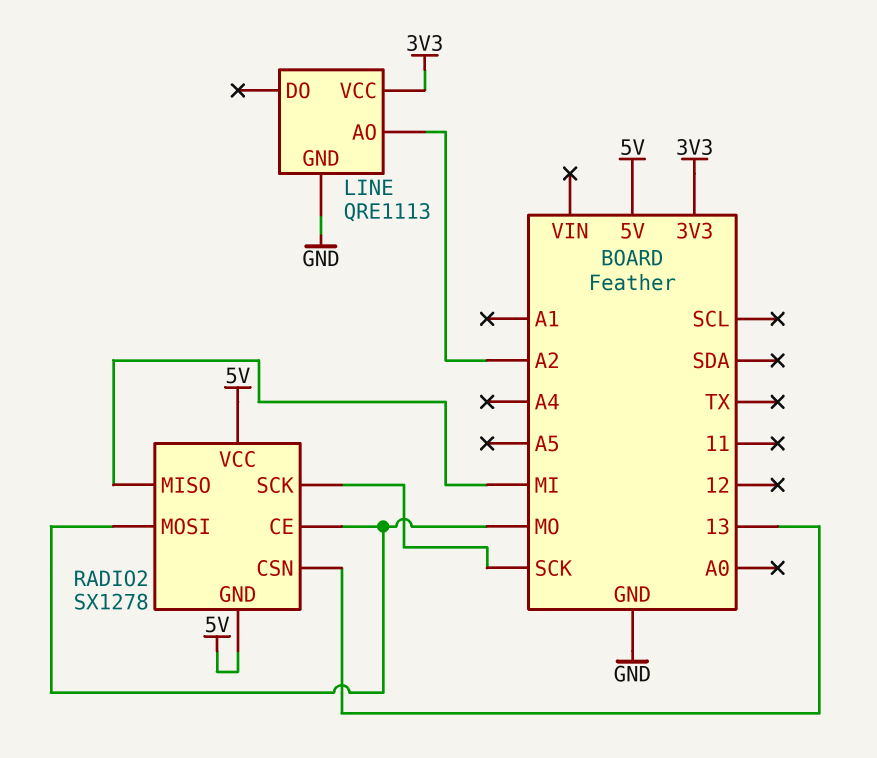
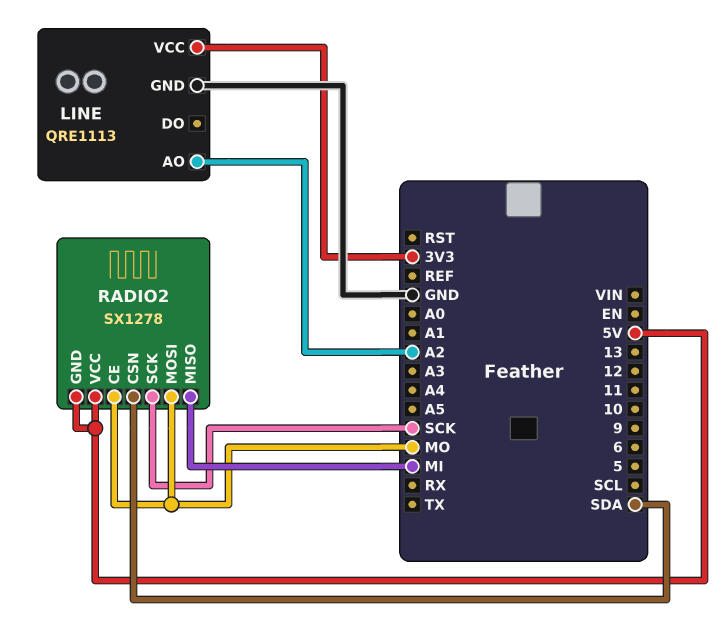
RADIO2 pin CSN: 13 -> SDA

